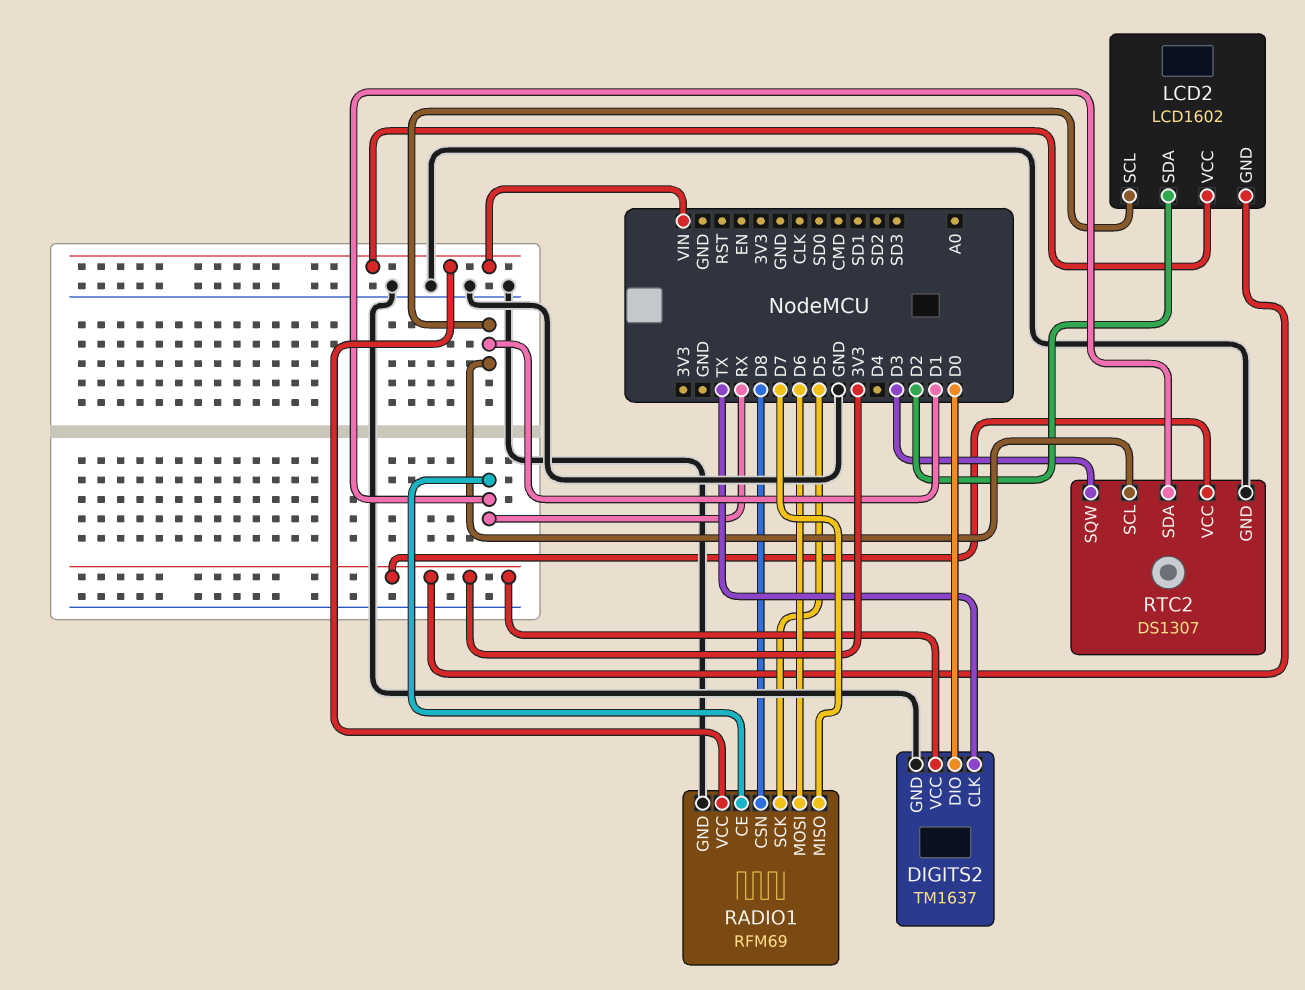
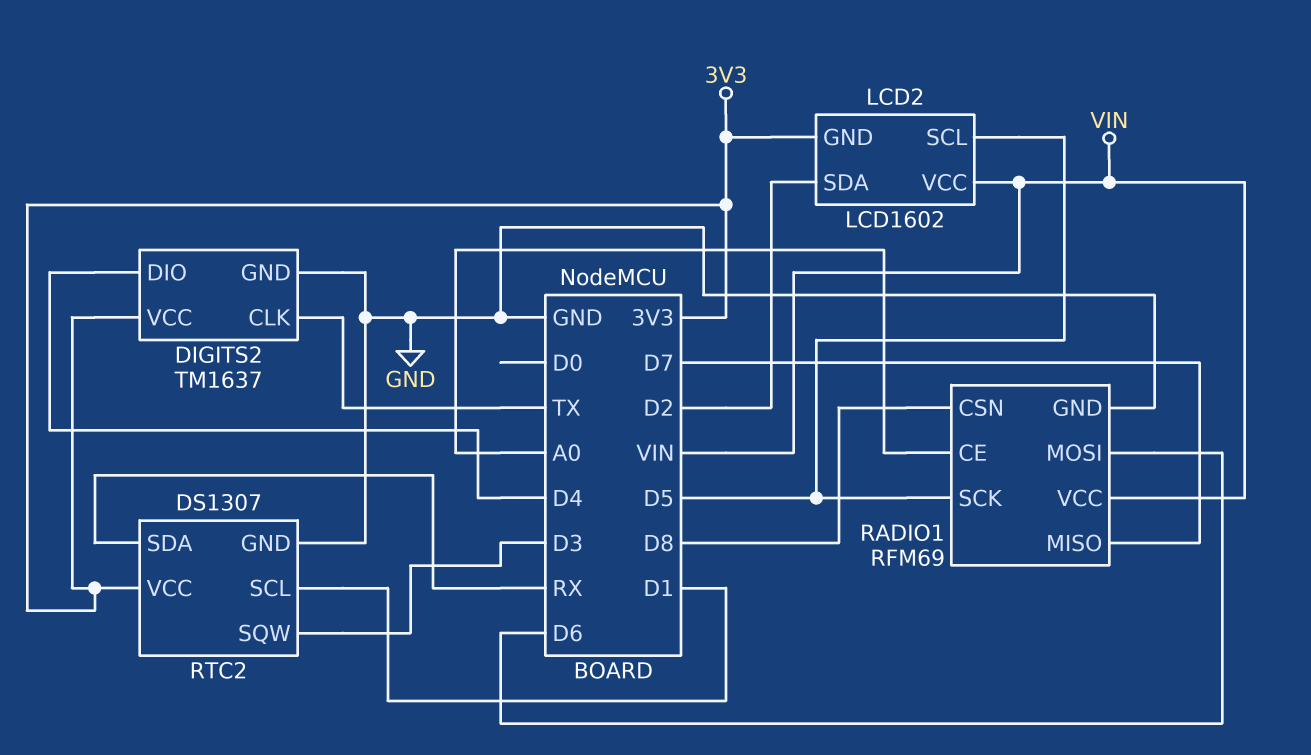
DIGITS2 pin DIO: D0 -> D4
LCD2 pin SCL: D1 -> D5
RADIO1 pin CE: RX -> A0

